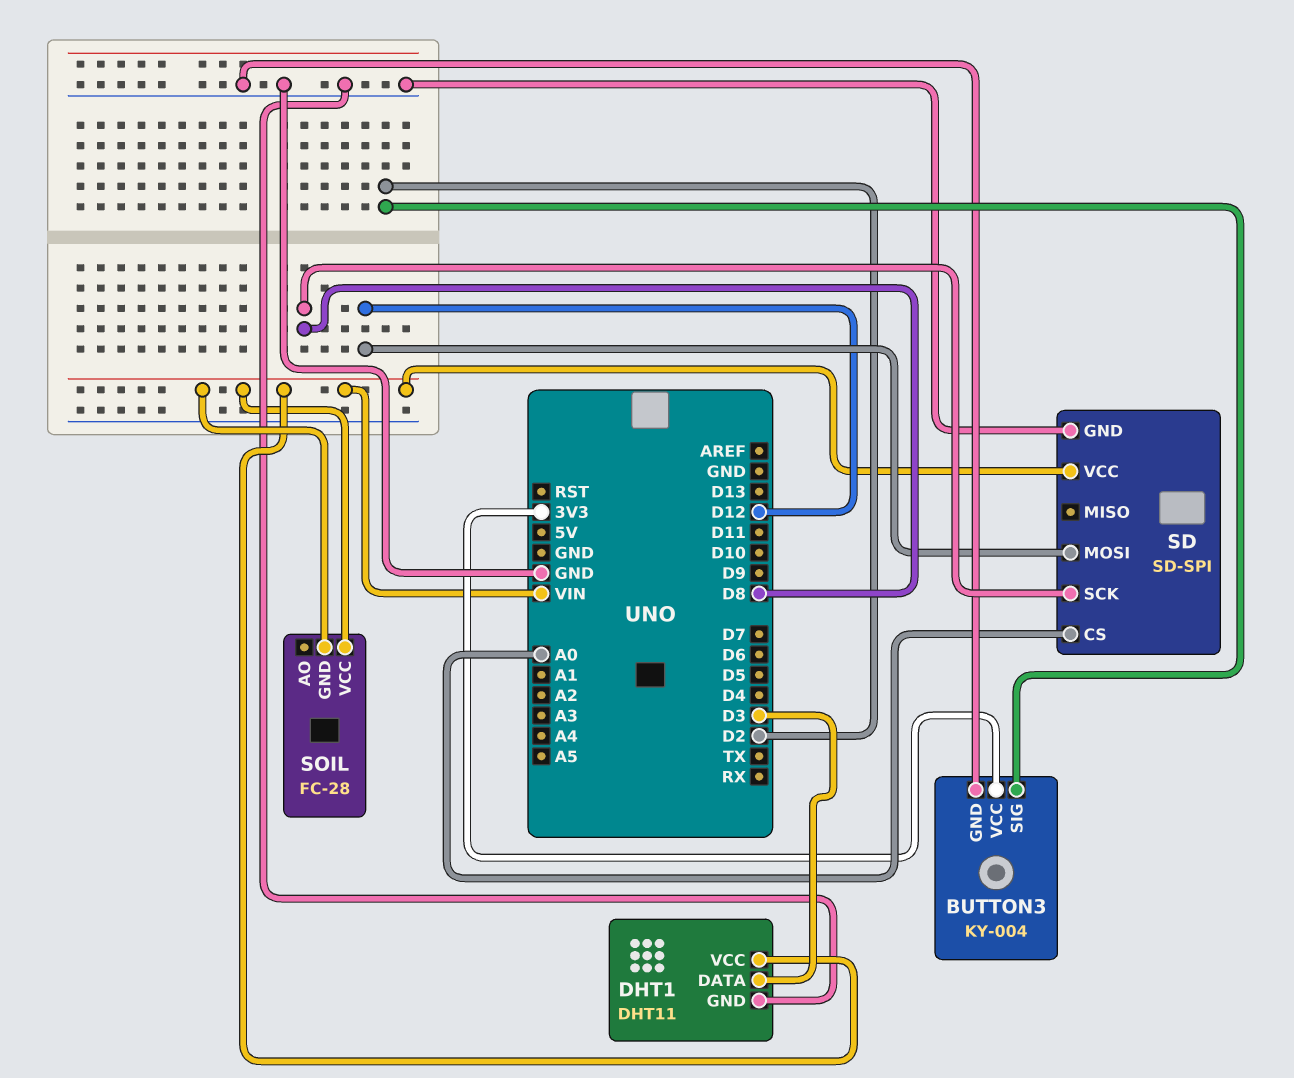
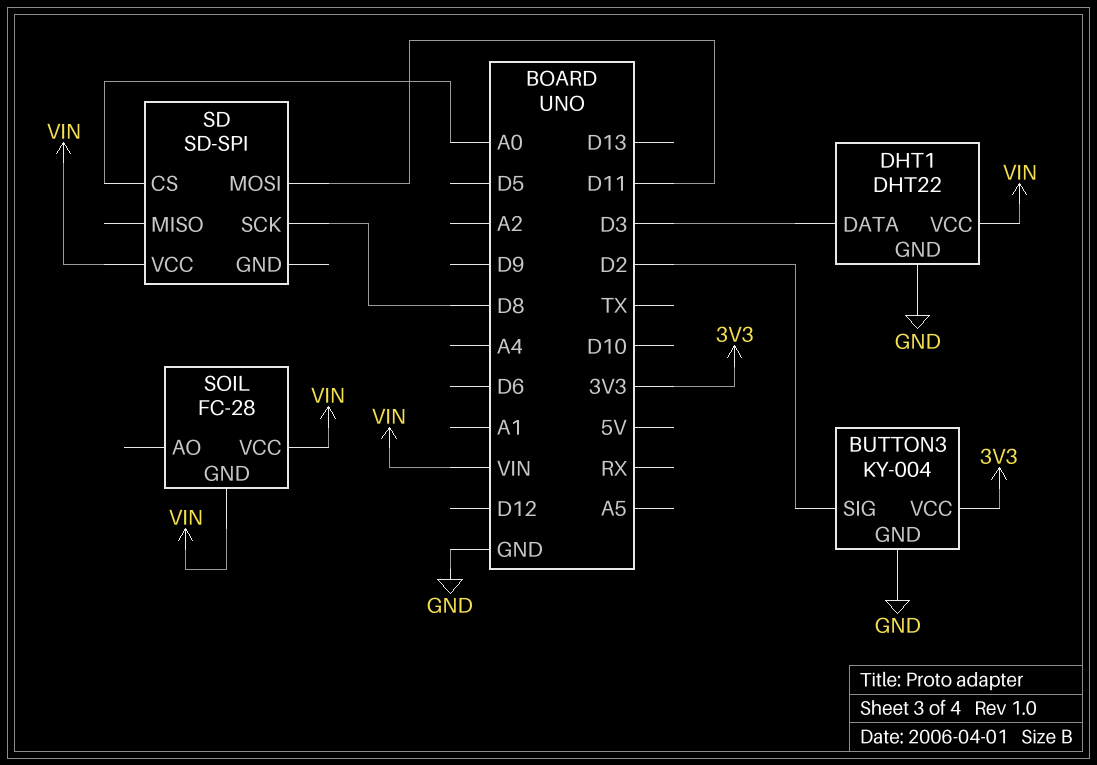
DHT1: DHT11 -> DHT22
SD pin GND: GND -> none
SD pin MOSI: D12 -> D11

